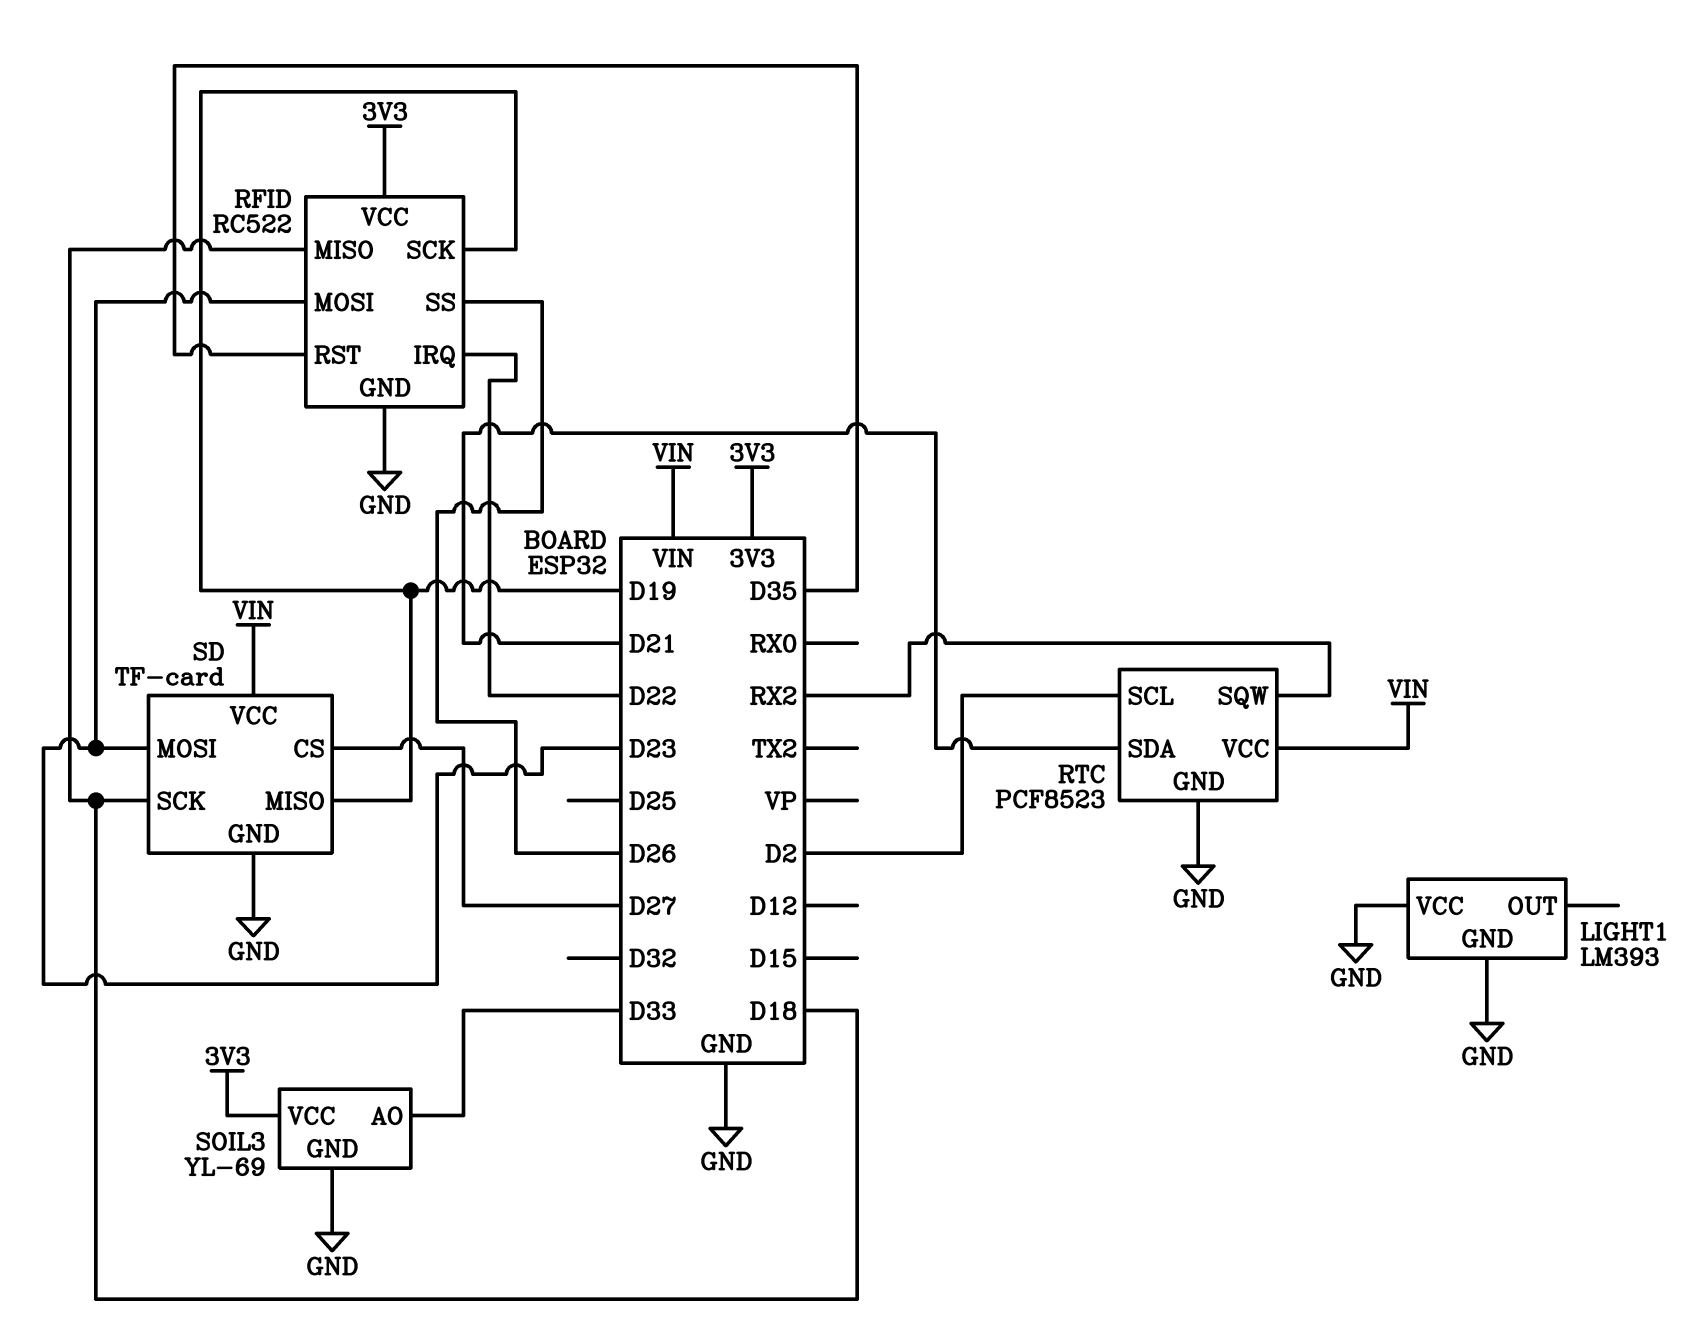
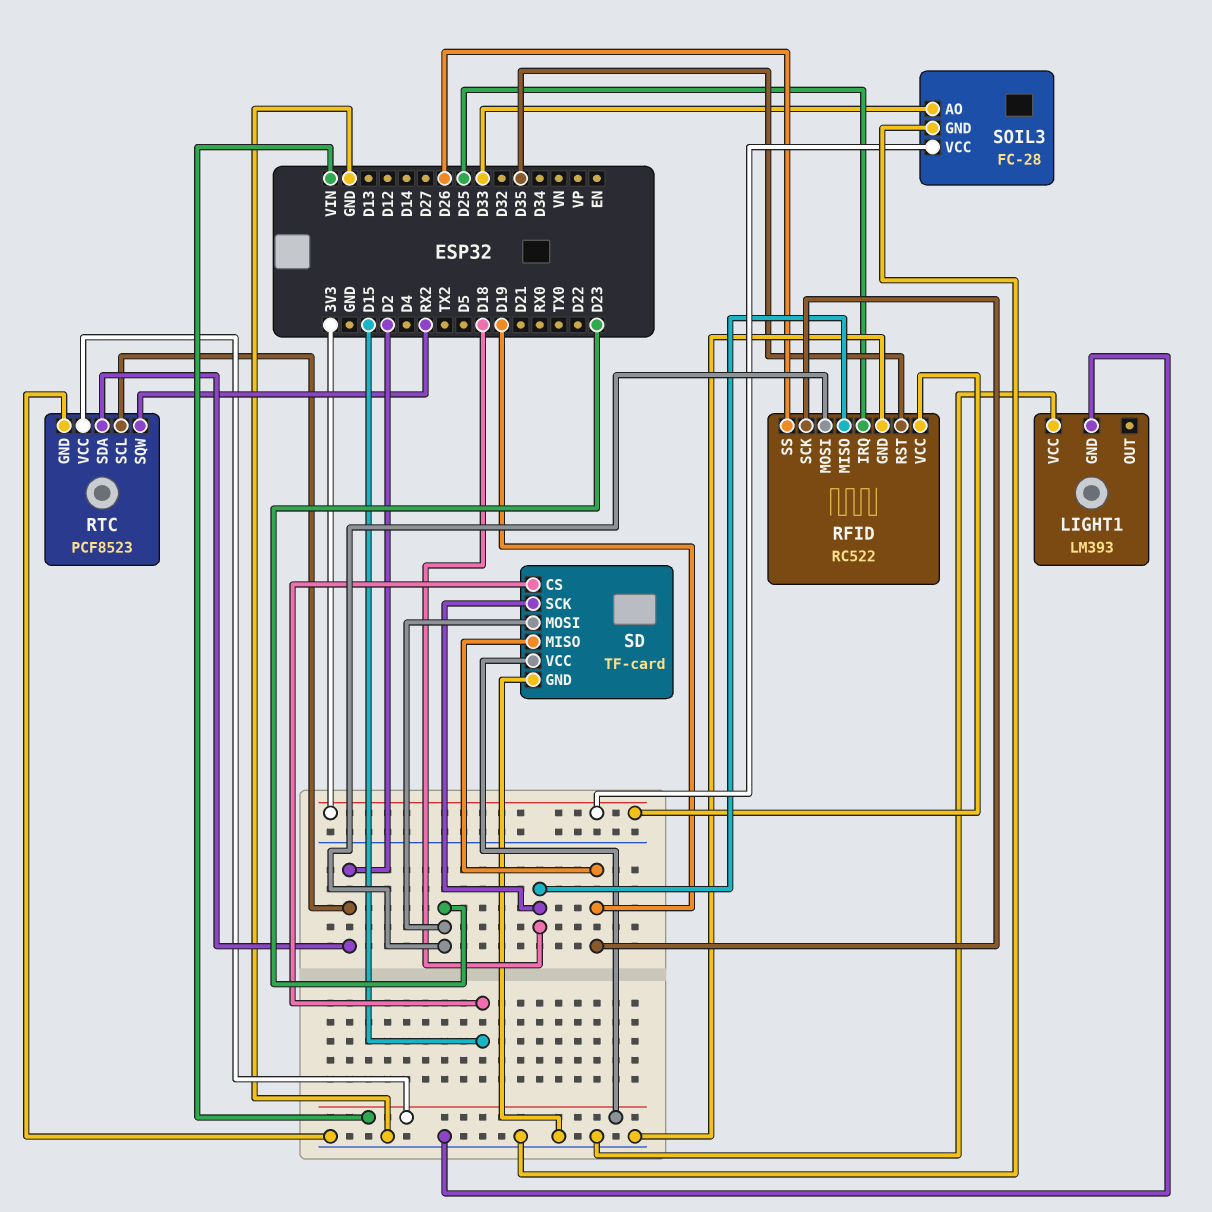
RFID pin IRQ: D22 -> D25
RTC pin SDA: D21 -> D2
SD pin CS: D27 -> D15
SOIL3: YL-69 -> FC-28

